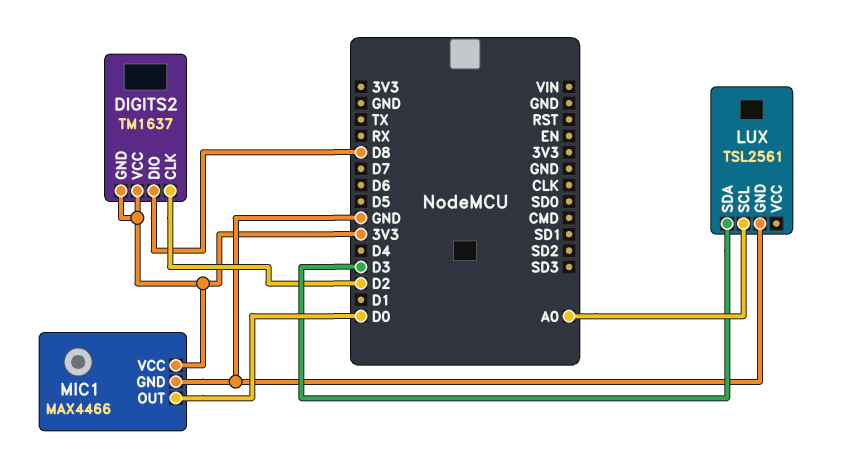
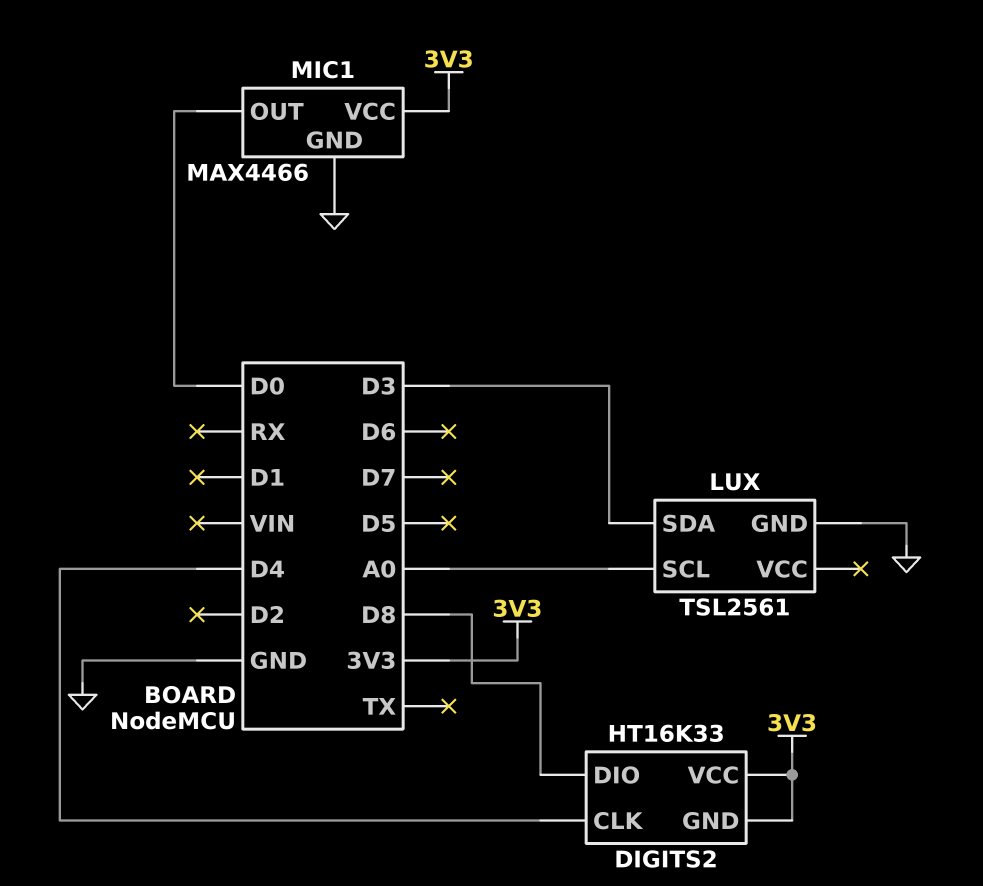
DIGITS2: TM1637 -> HT16K33
DIGITS2 pin CLK: D2 -> D4

